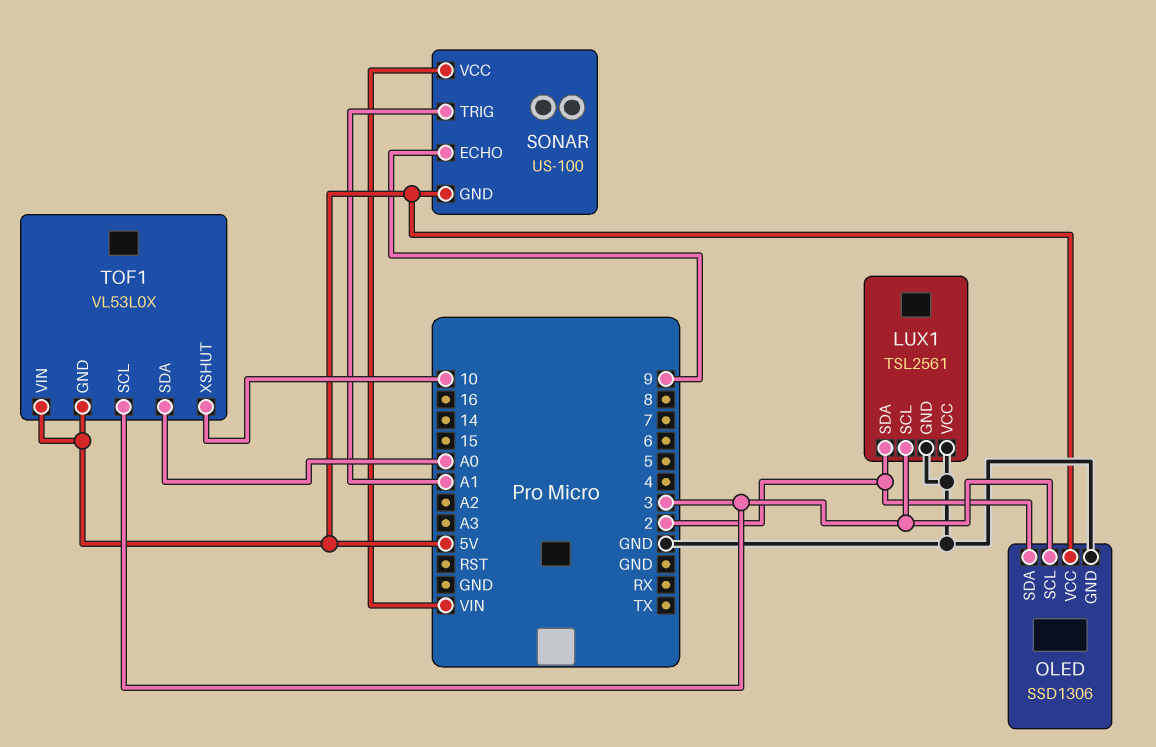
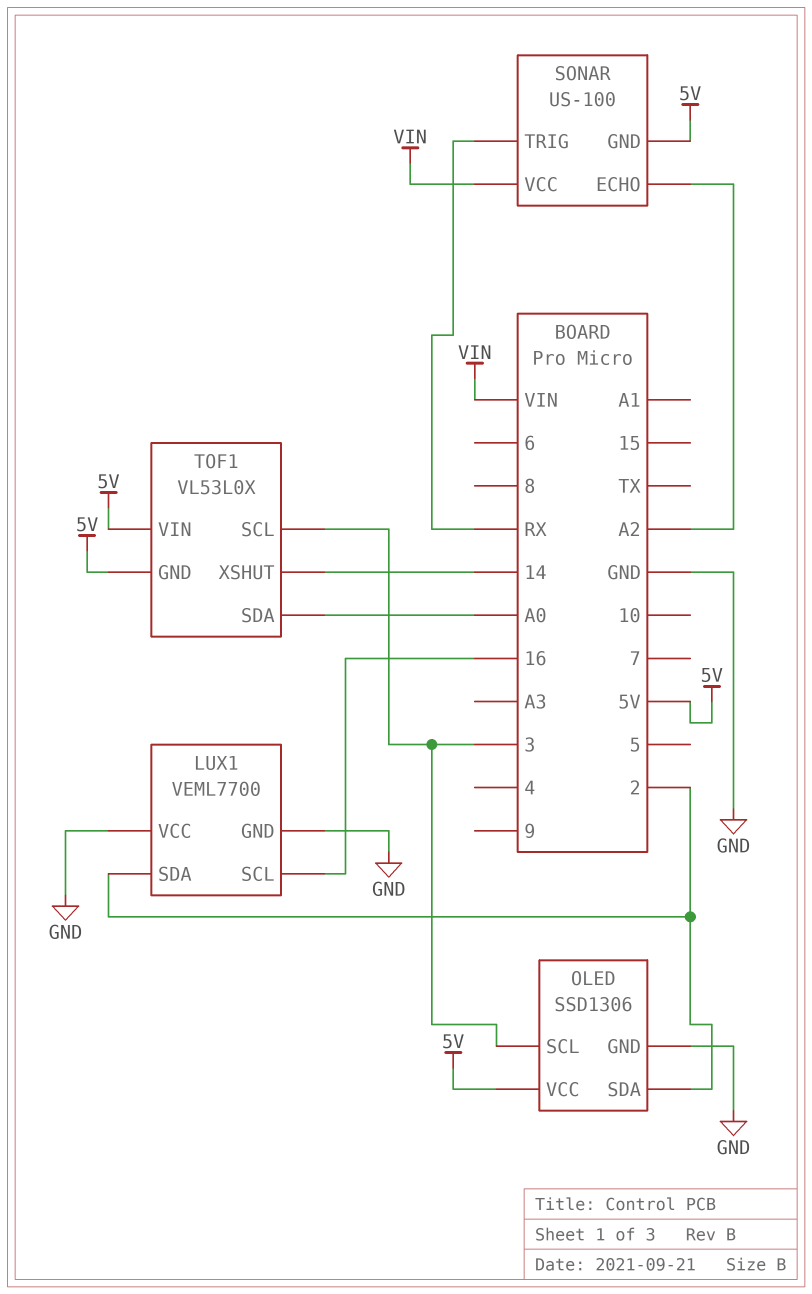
LUX1: TSL2561 -> VEML7700
LUX1 pin SCL: 3 -> 16
SONAR pin ECHO: 9 -> A2
SONAR pin TRIG: A1 -> RX
TOF1 pin XSHUT: 10 -> 14

